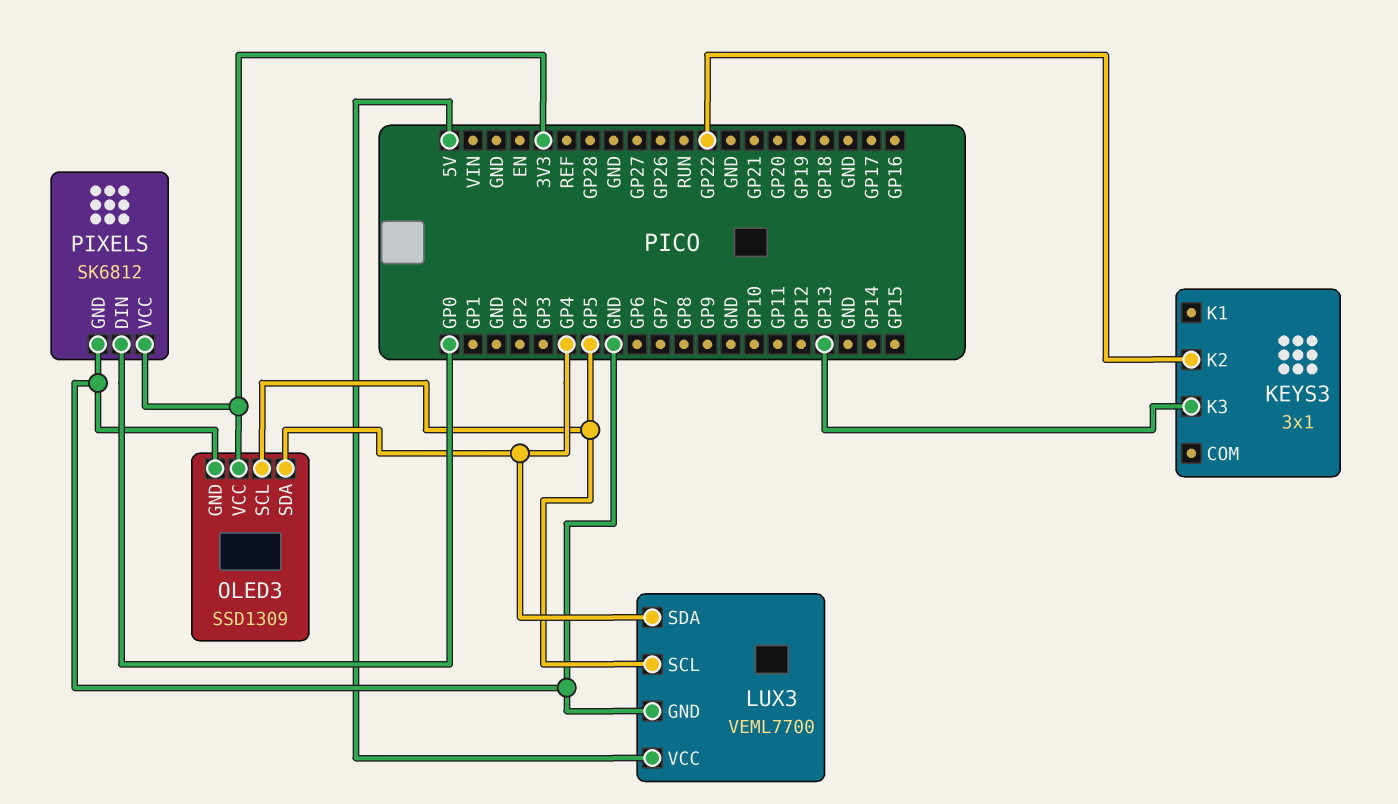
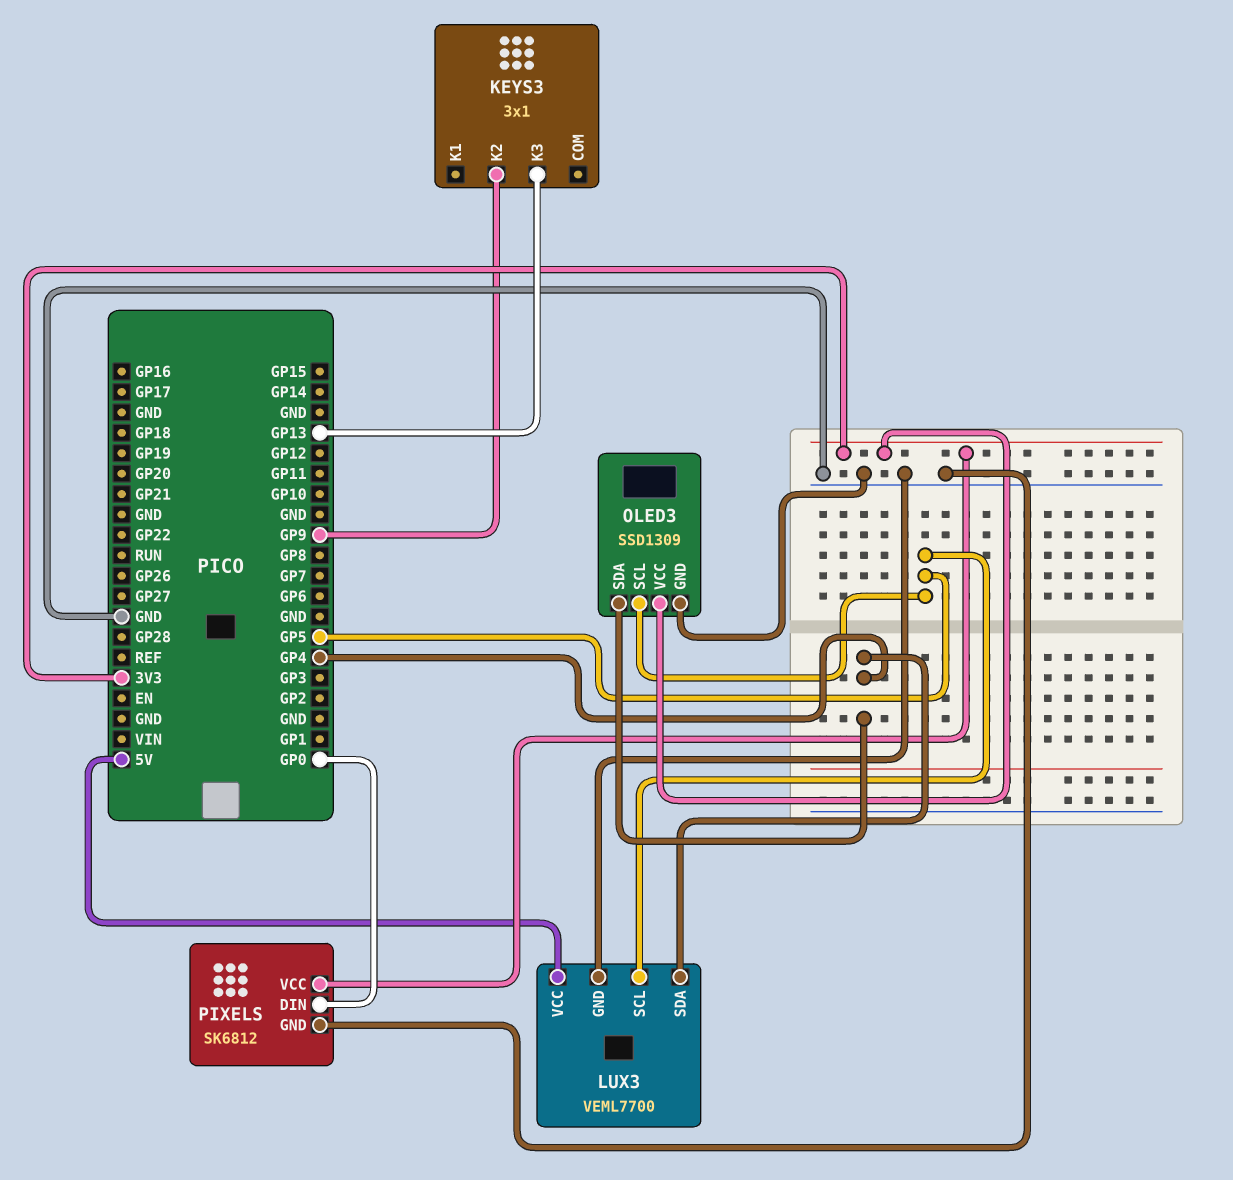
KEYS3 pin K2: GP22 -> GP9

